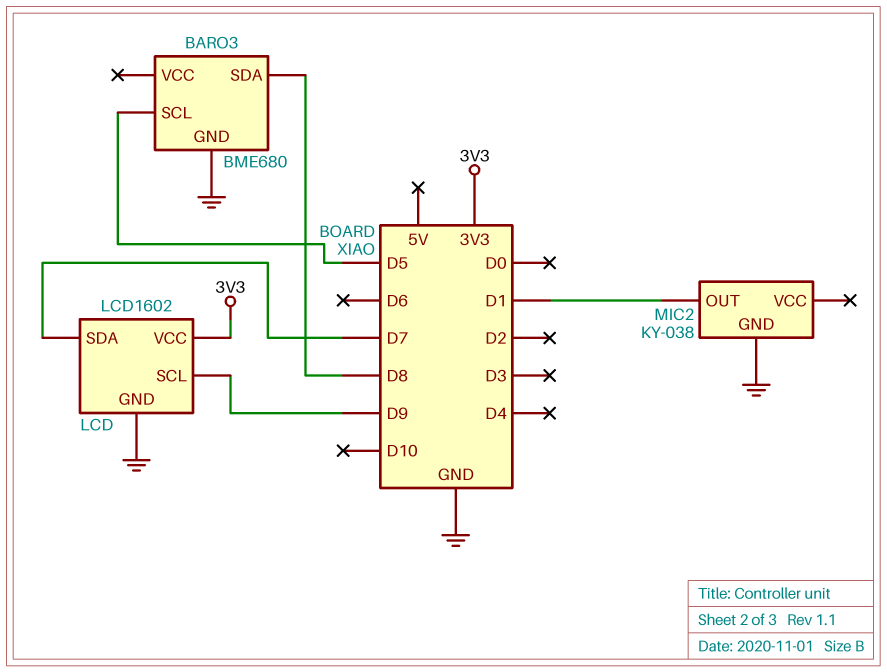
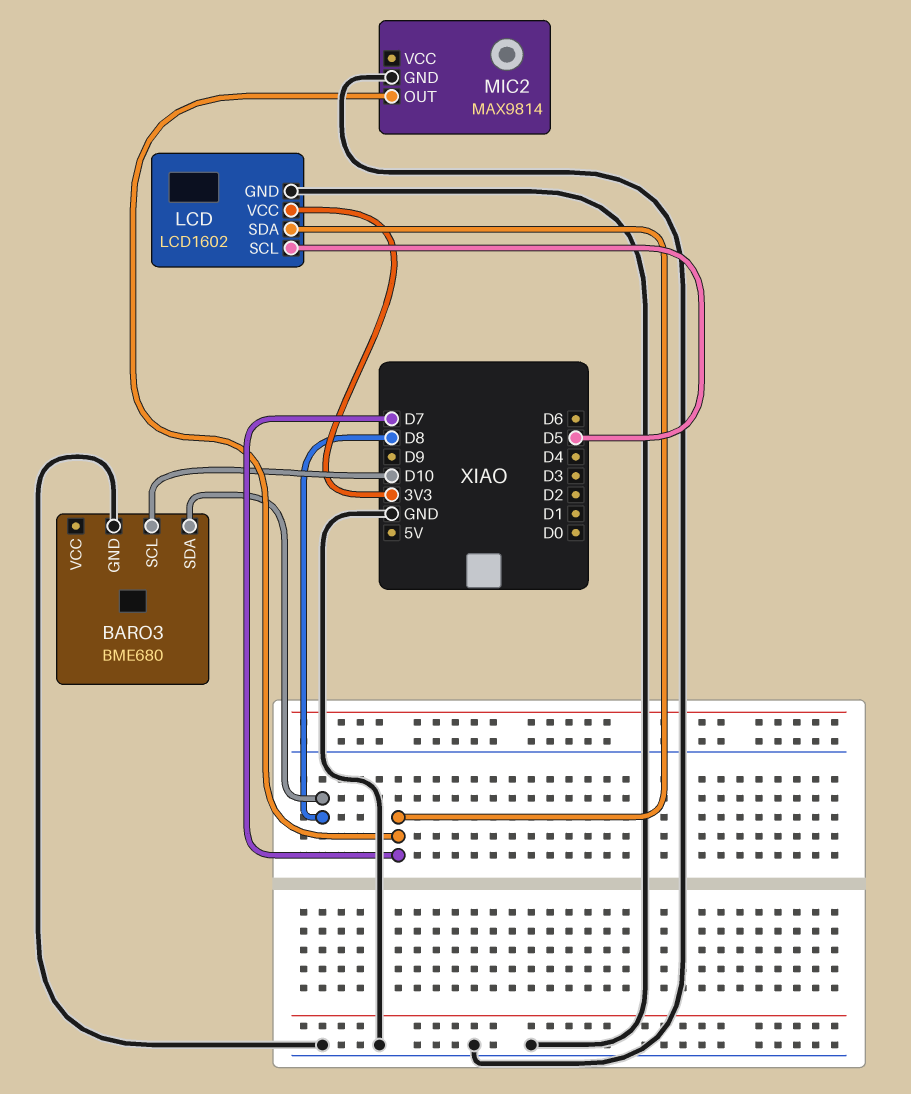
BARO3 pin SCL: D5 -> D10
LCD pin SCL: D9 -> D5
MIC2: KY-038 -> MAX9814
MIC2 pin OUT: D1 -> D7

